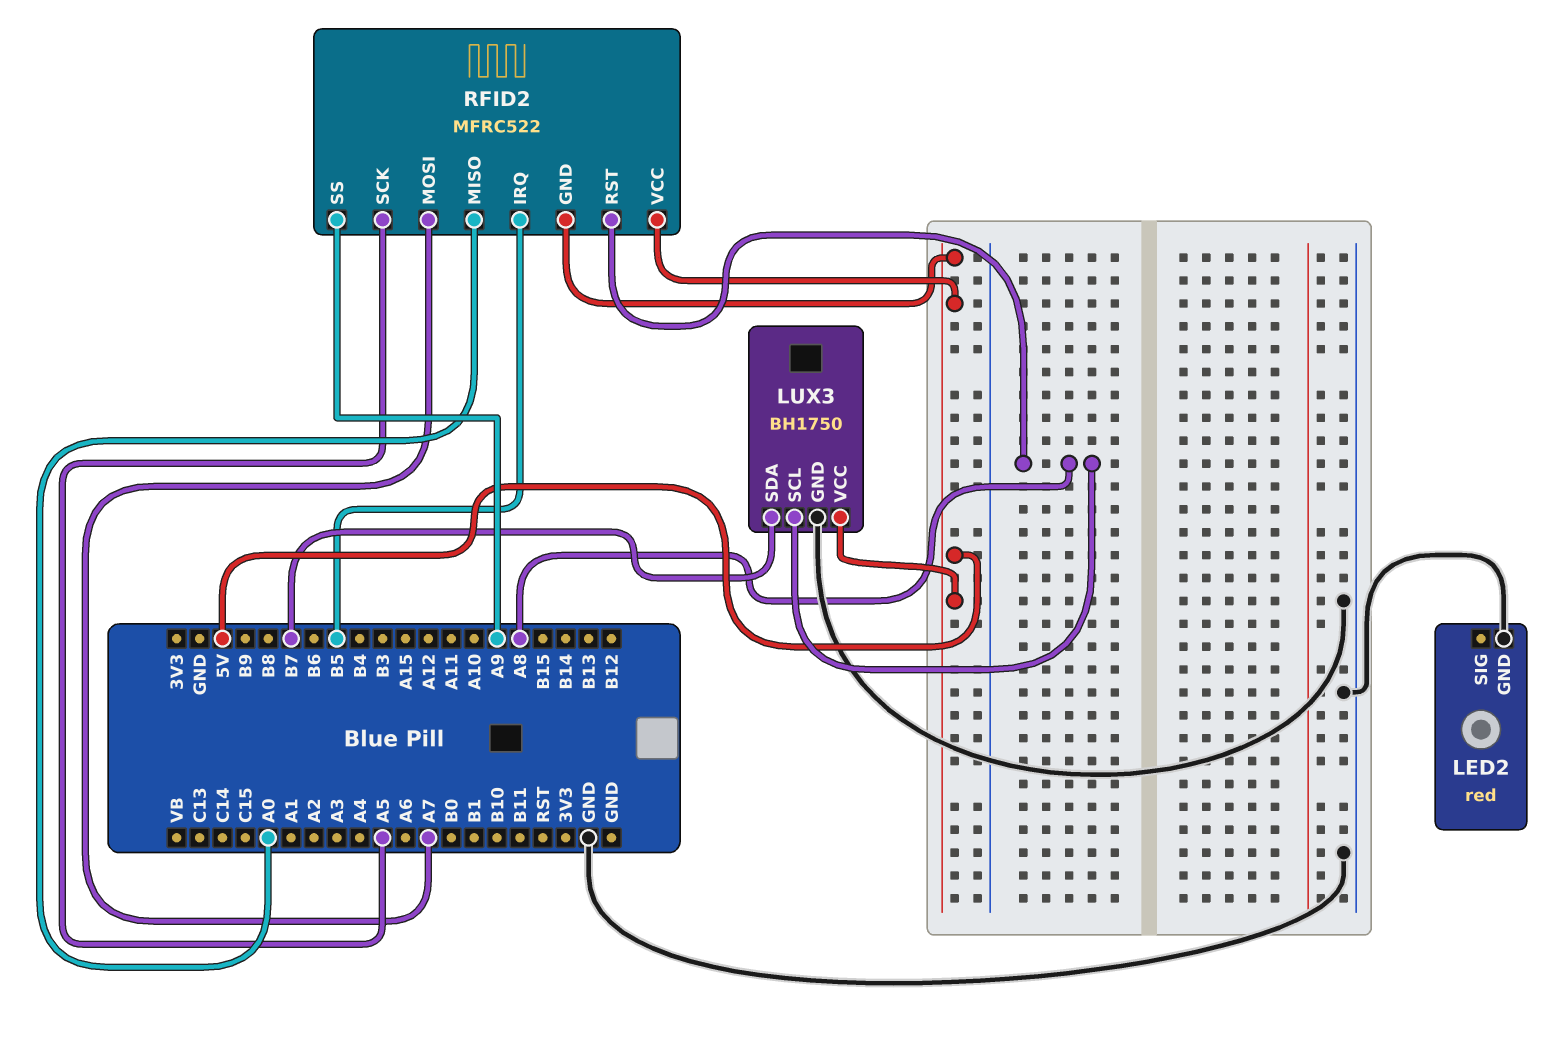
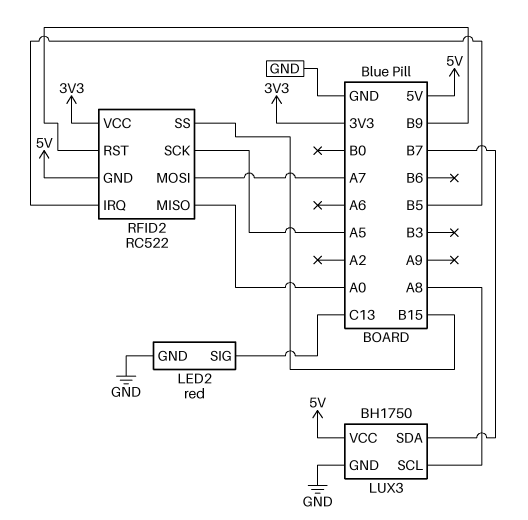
LED2 pin SIG: none -> C13
RFID2: MFRC522 -> RC522
RFID2 pin RST: A8 -> B9
RFID2 pin SS: A9 -> B15
RFID2 pin VCC: 5V -> 3V3

